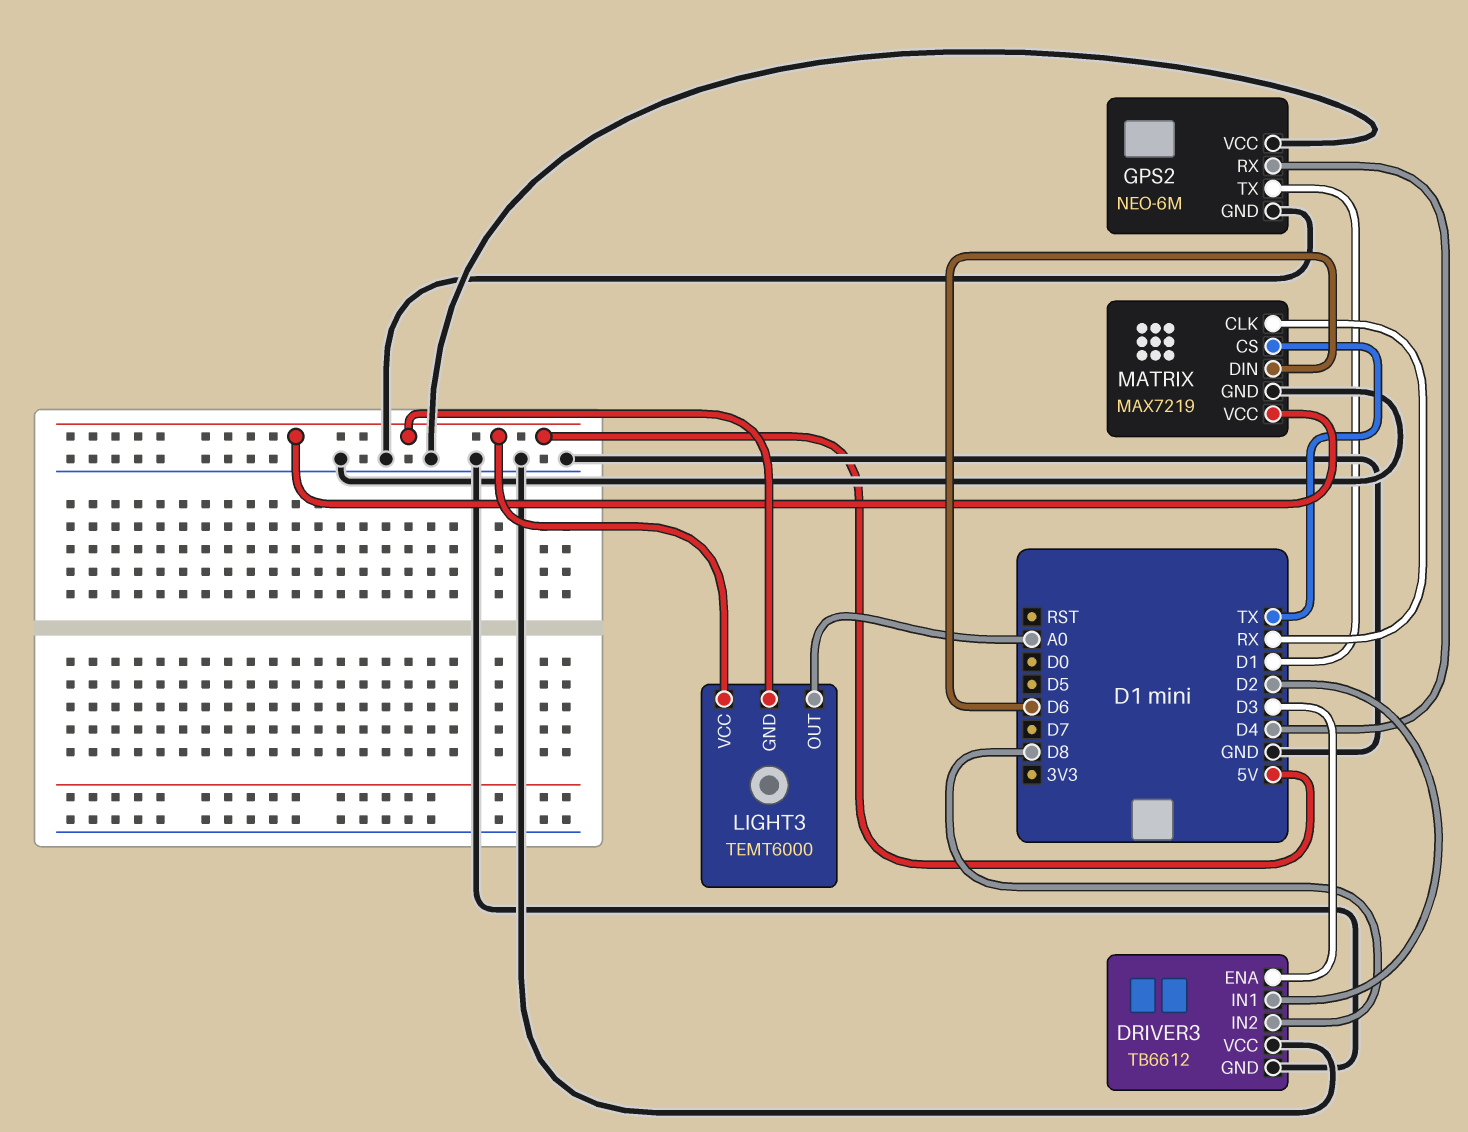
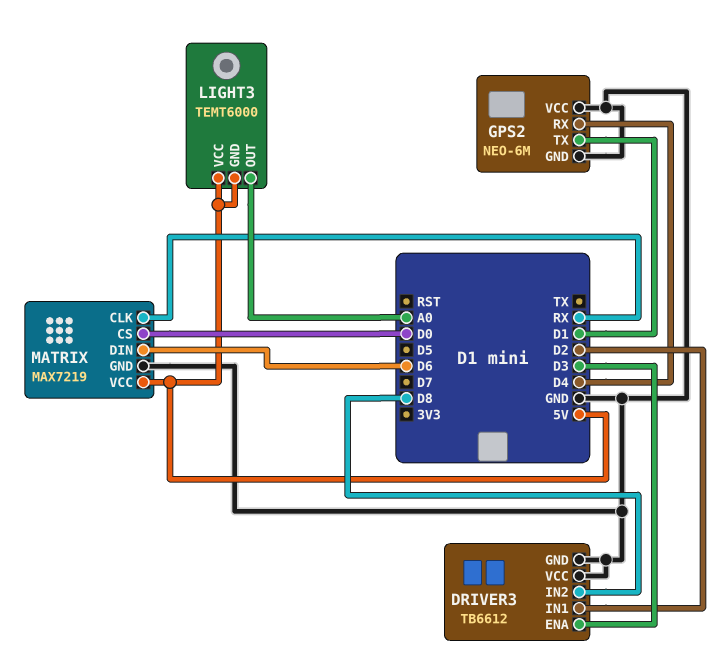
MATRIX pin CS: TX -> D0

